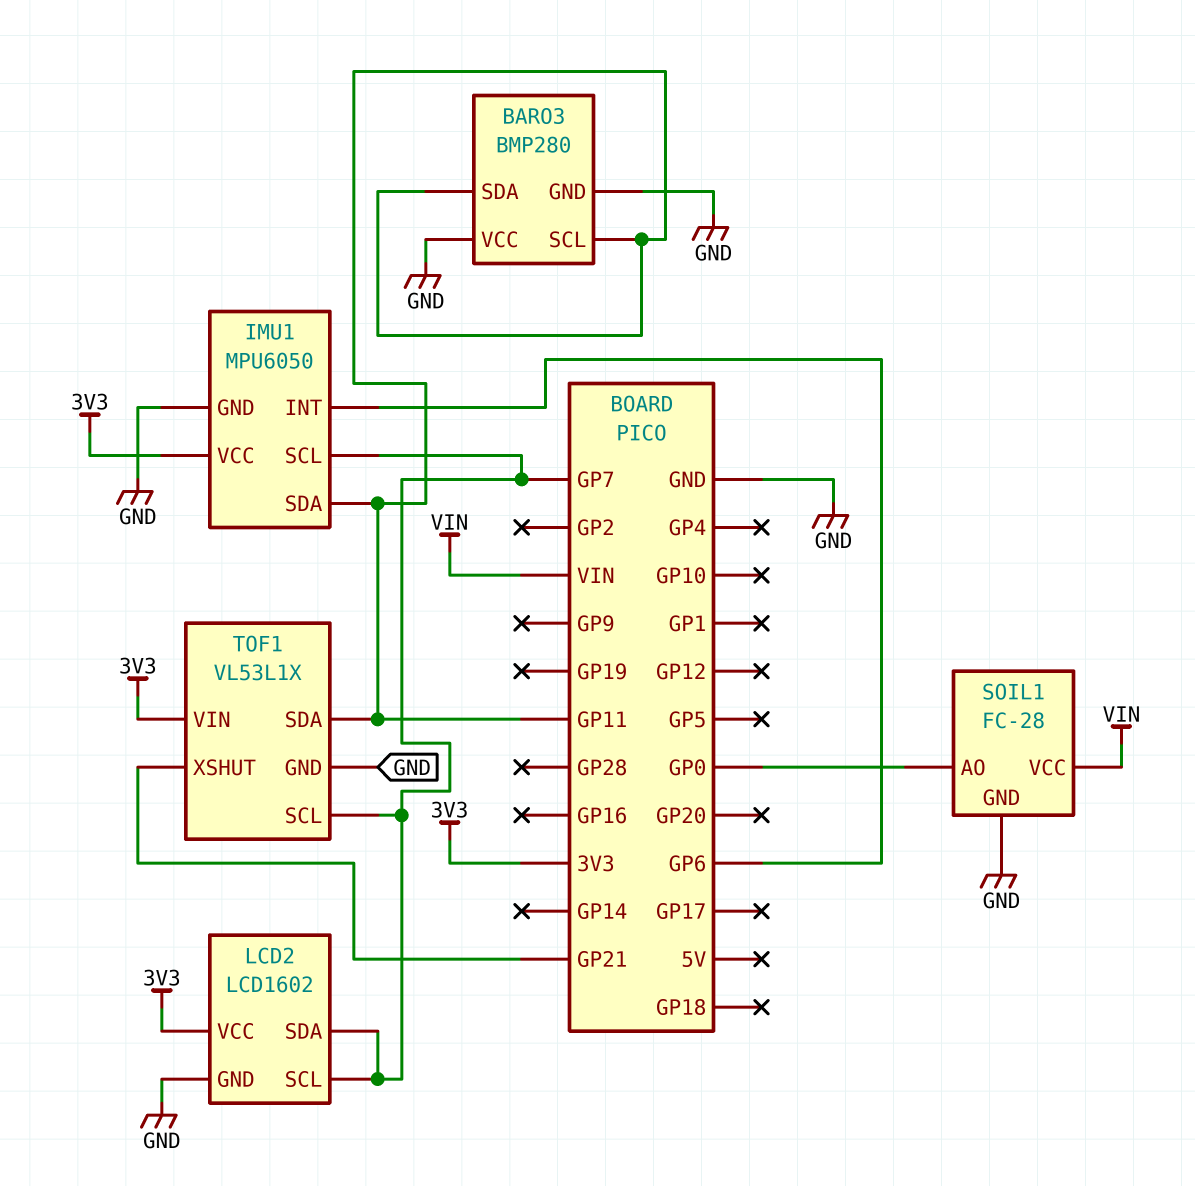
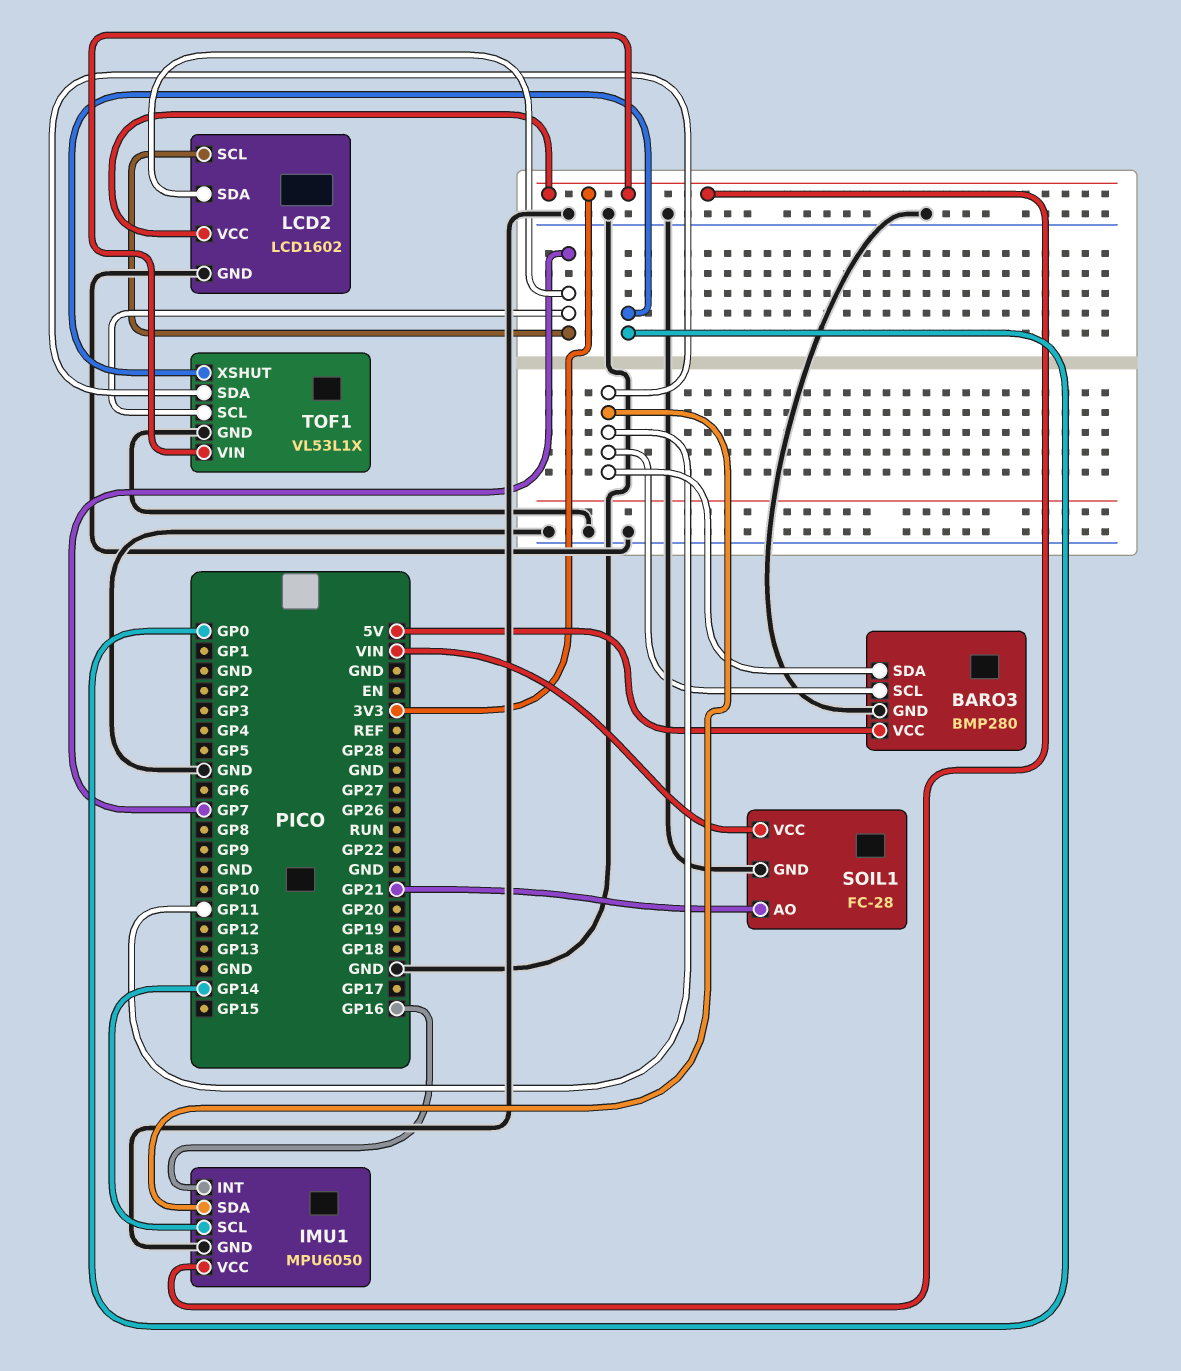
BARO3 pin VCC: GND -> 5V
IMU1 pin INT: GP6 -> GP16
IMU1 pin SCL: GP7 -> GP14
SOIL1 pin AO: GP0 -> GP21
TOF1 pin XSHUT: GP21 -> GP0

